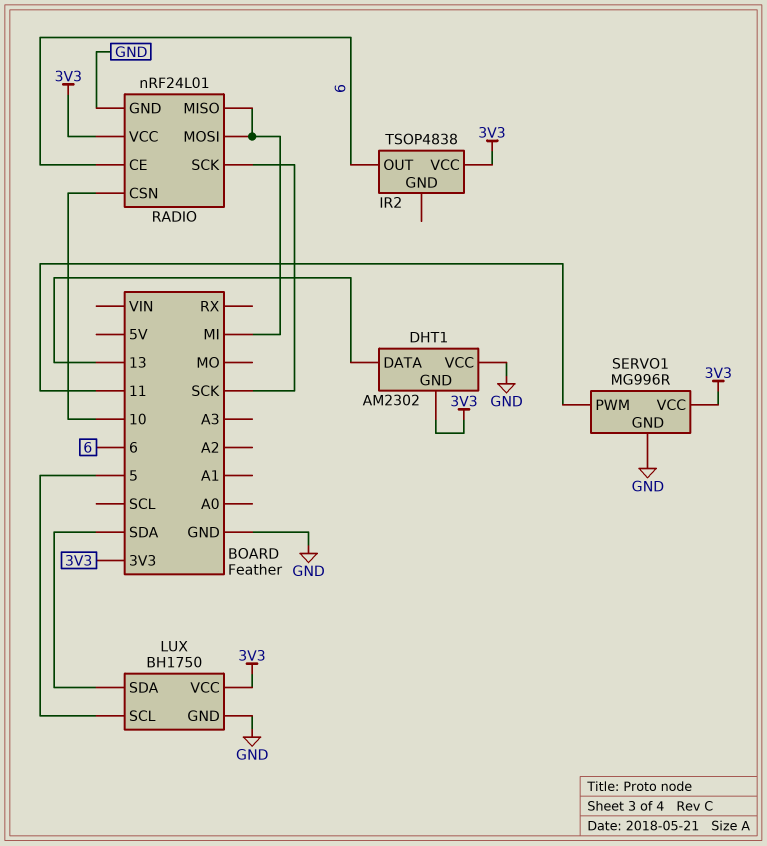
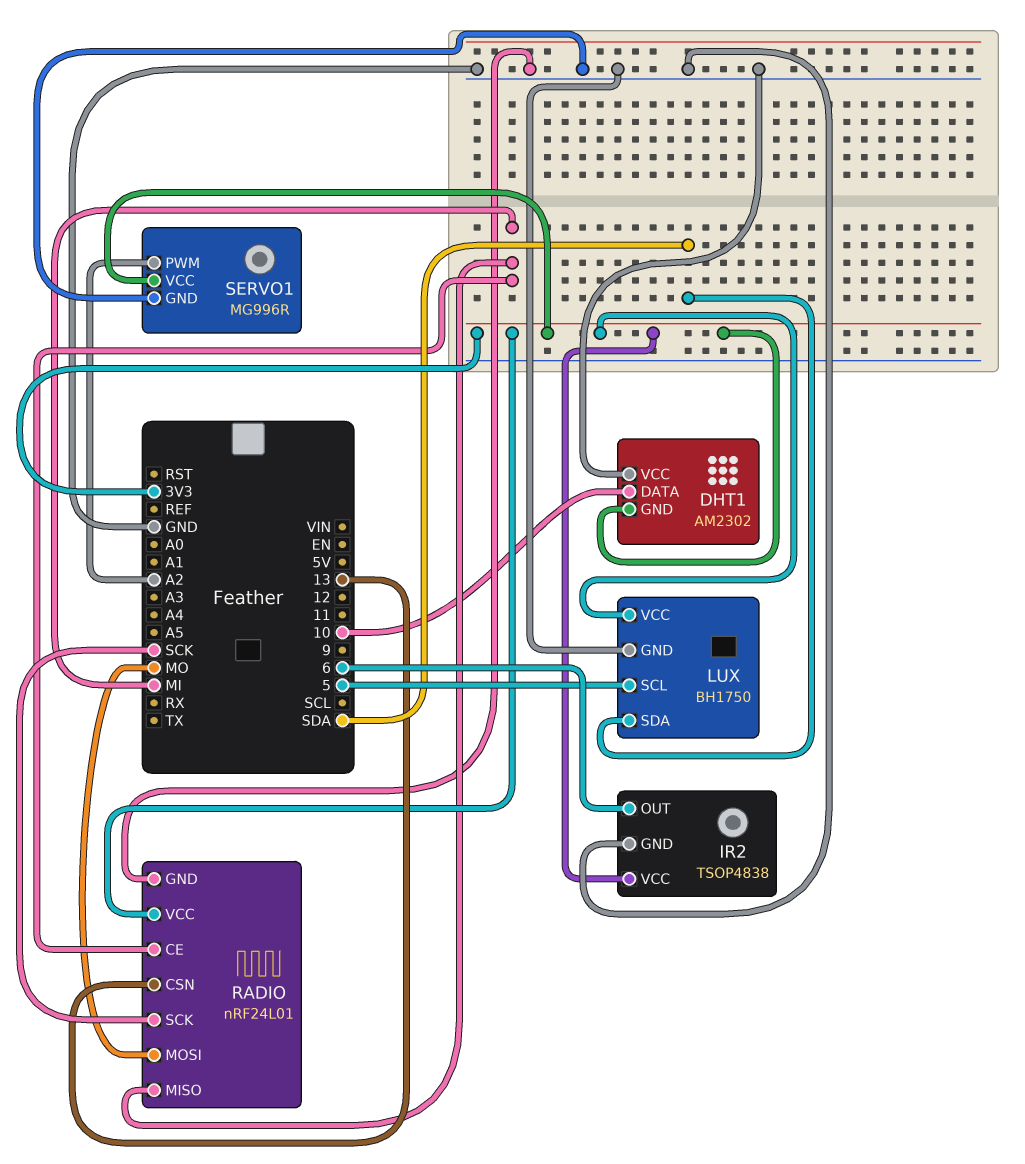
DHT1 pin DATA: 13 -> 10
IR2 pin GND: none -> GND
RADIO pin CE: 6 -> MI
RADIO pin CSN: 10 -> 13
RADIO pin MOSI: MI -> MO
SERVO1 pin PWM: 11 -> A2

